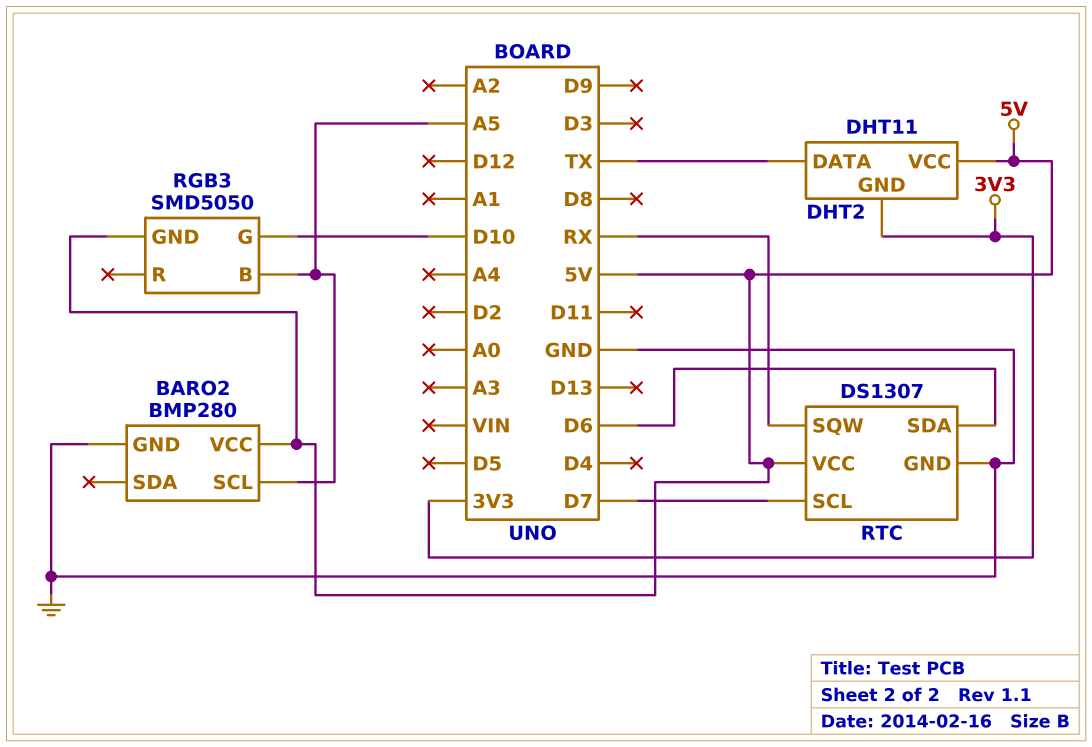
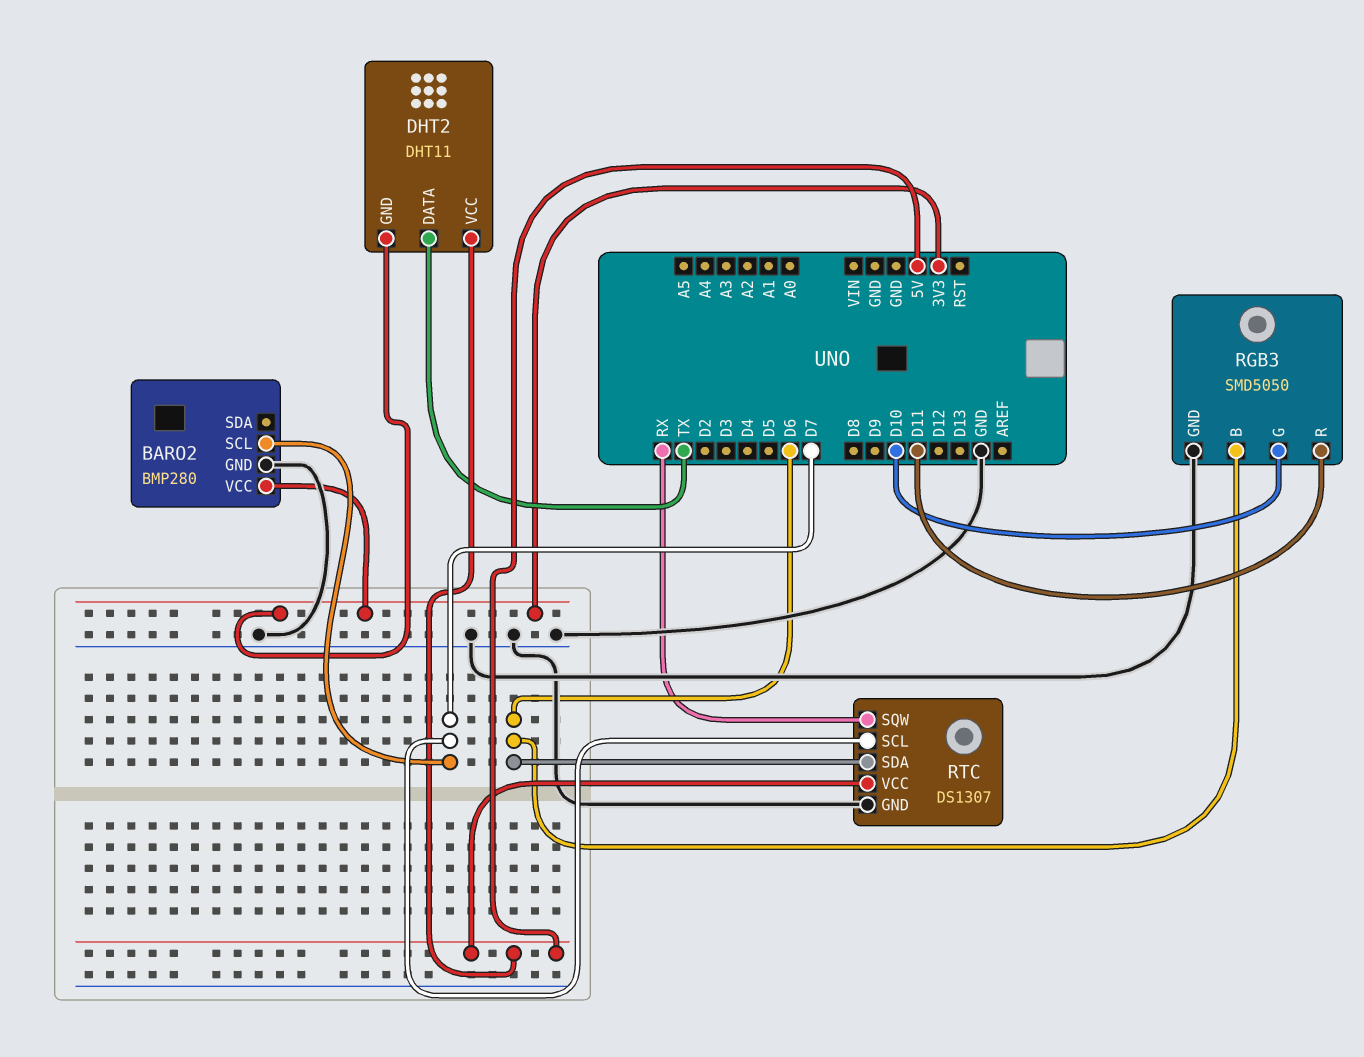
BARO2 pin SCL: A5 -> D7
BARO2 pin VCC: 5V -> 3V3
RGB3 pin B: A5 -> D6
RGB3 pin GND: 5V -> GND
RGB3 pin R: none -> D11

